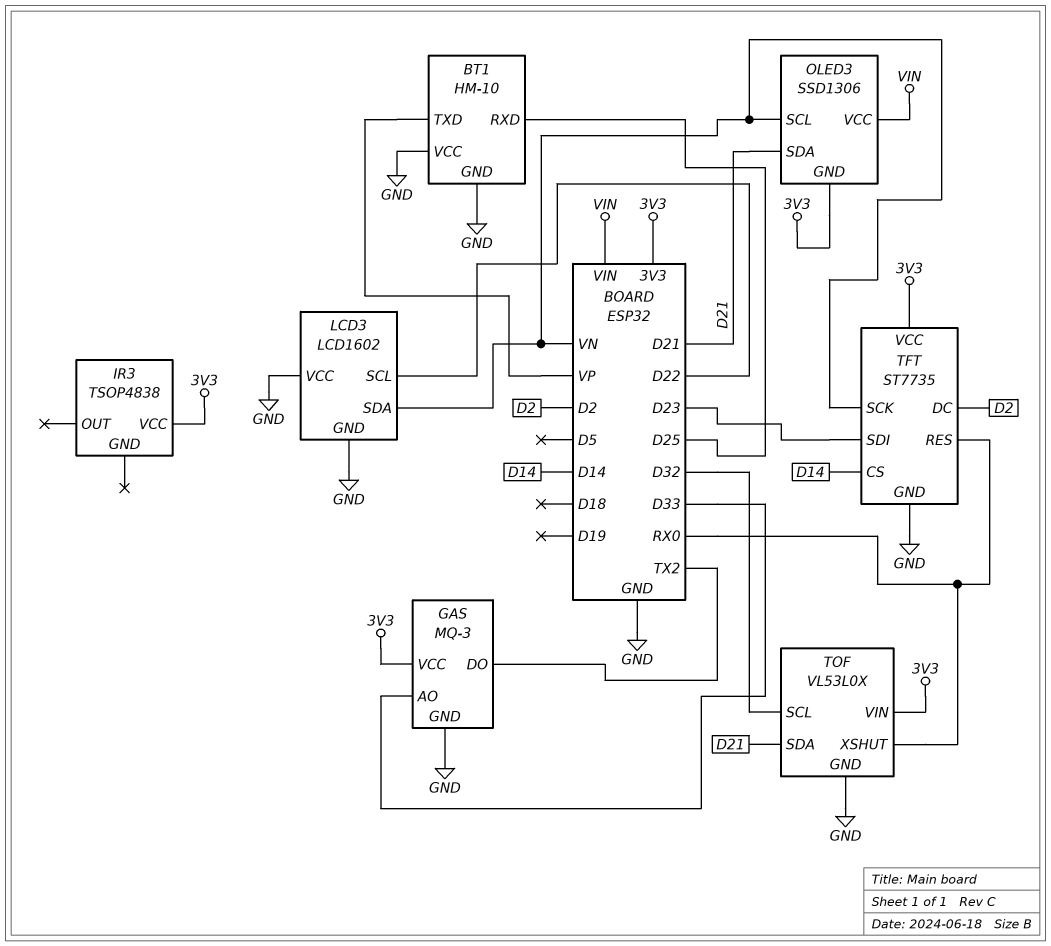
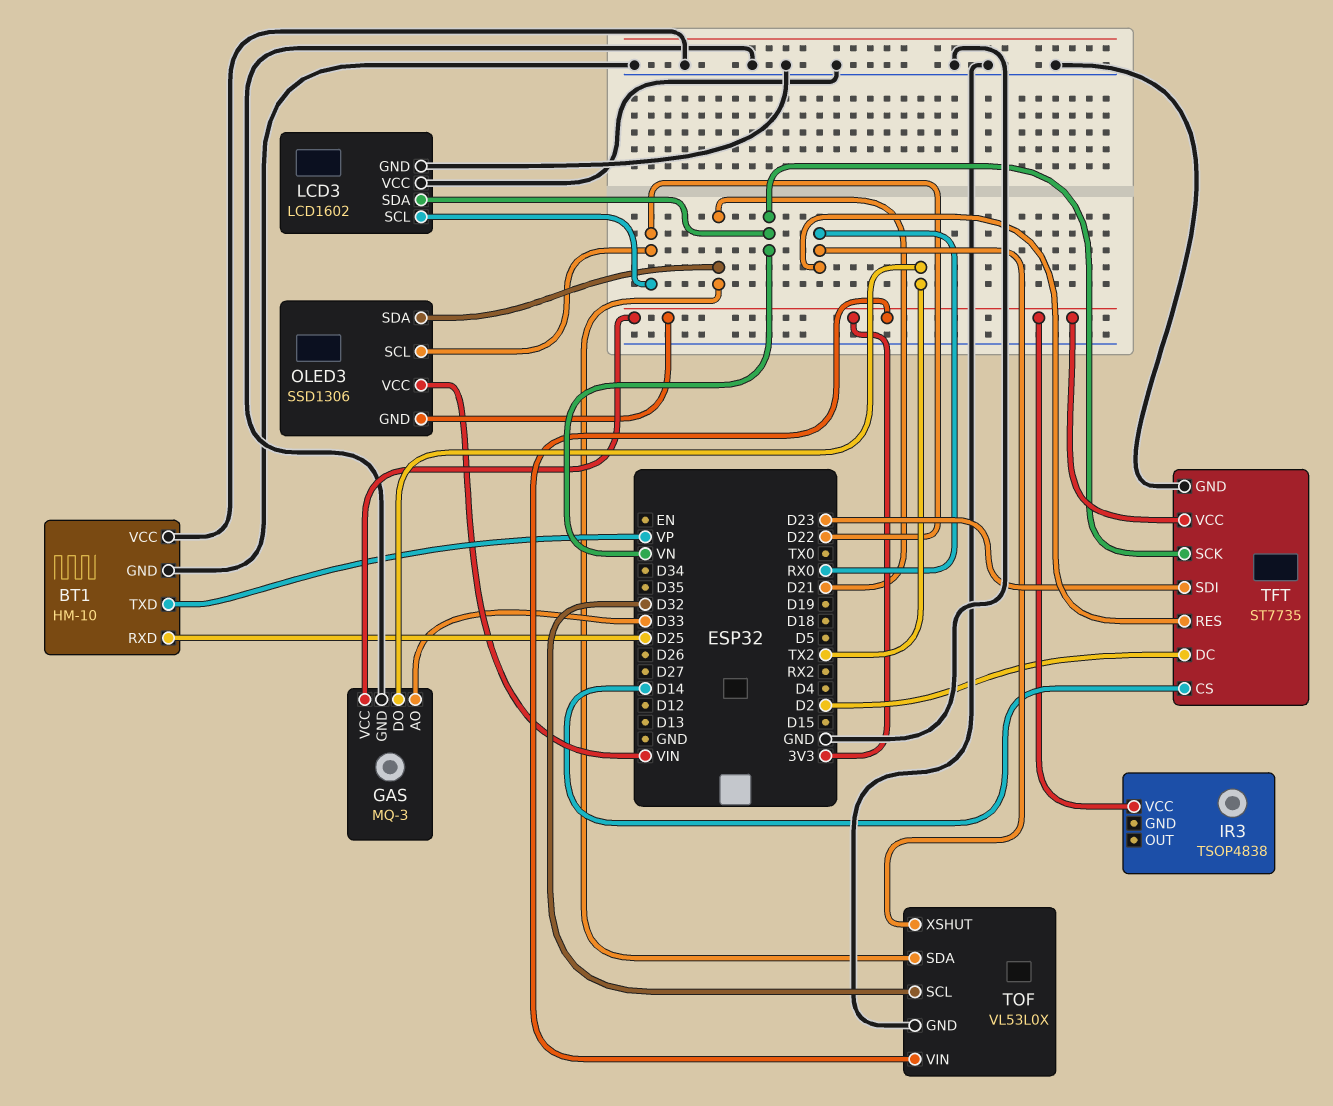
OLED3 pin SCL: VN -> D22

